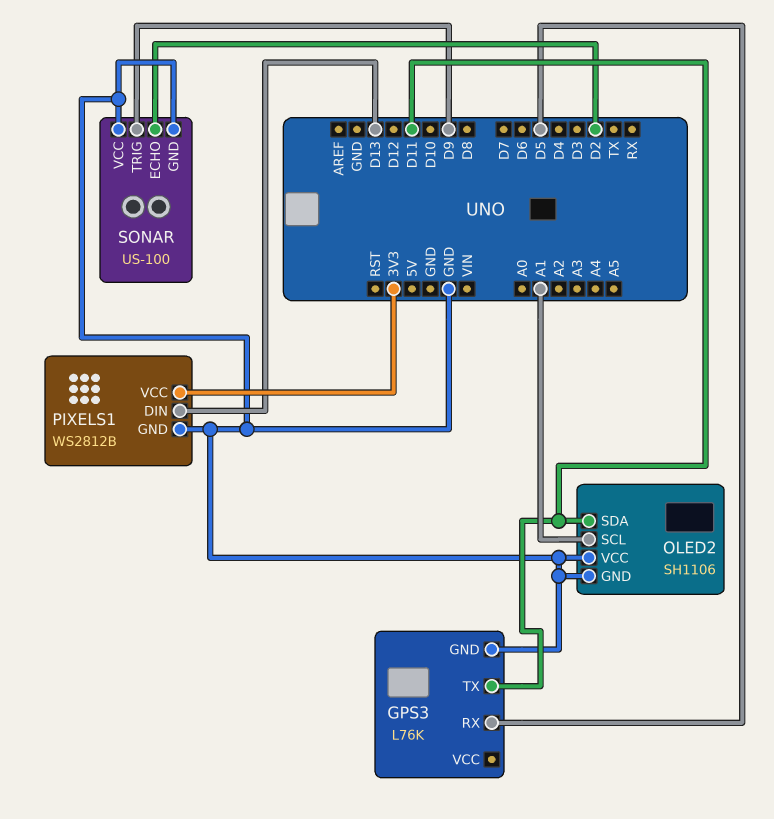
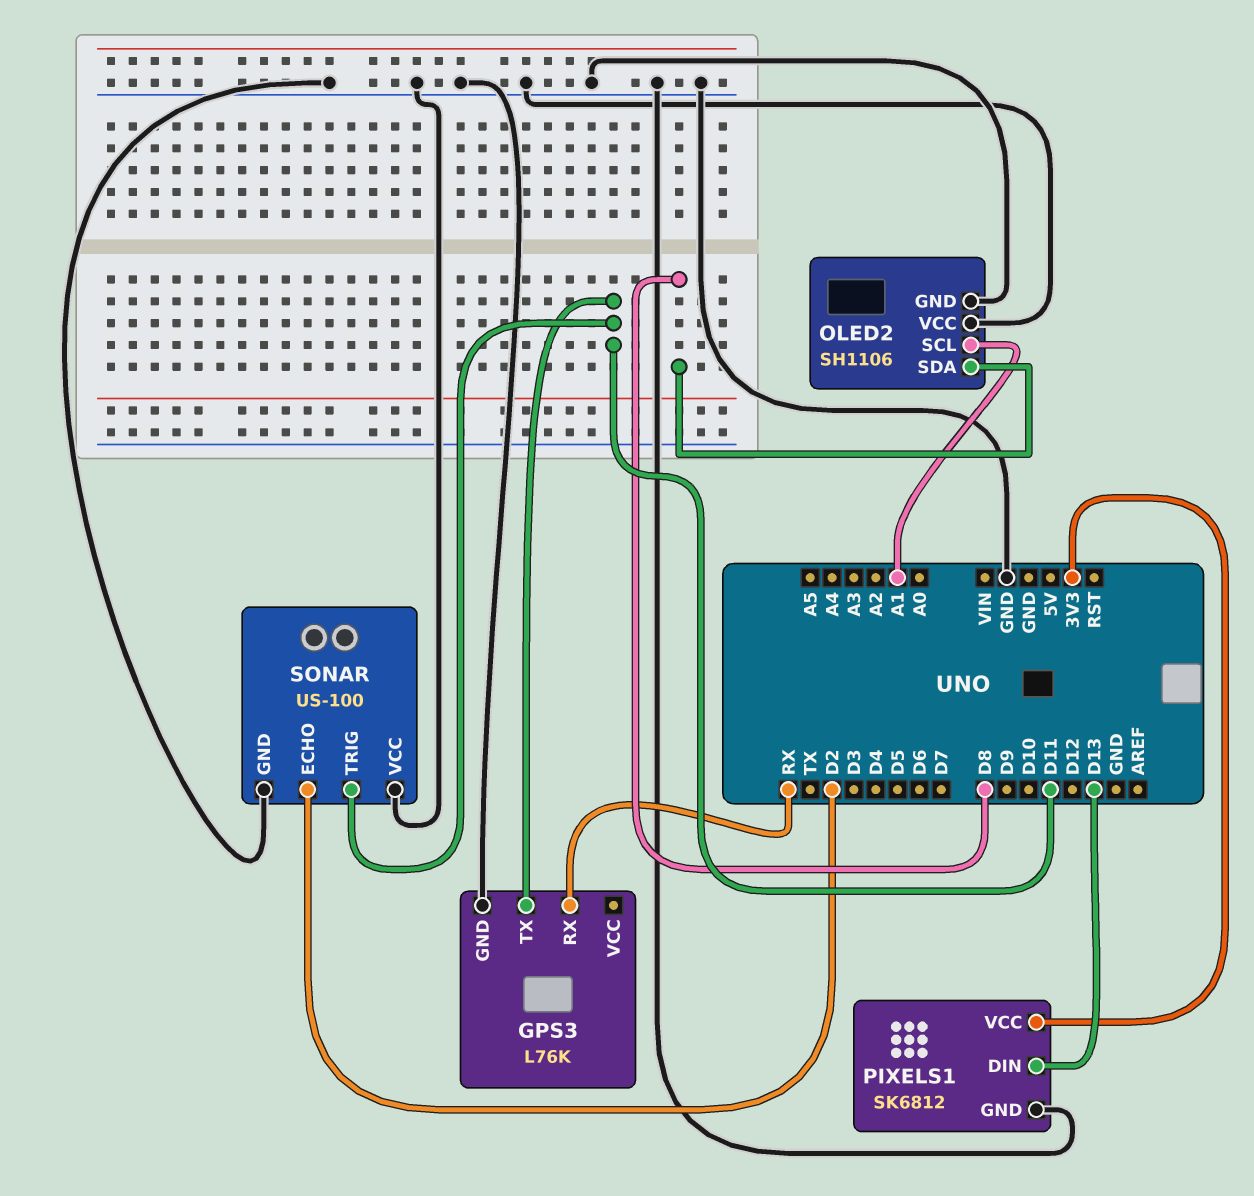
GPS3 pin RX: D5 -> RX
OLED2 pin SDA: D11 -> D8
PIXELS1: WS2812B -> SK6812
SONAR pin TRIG: D9 -> D11

